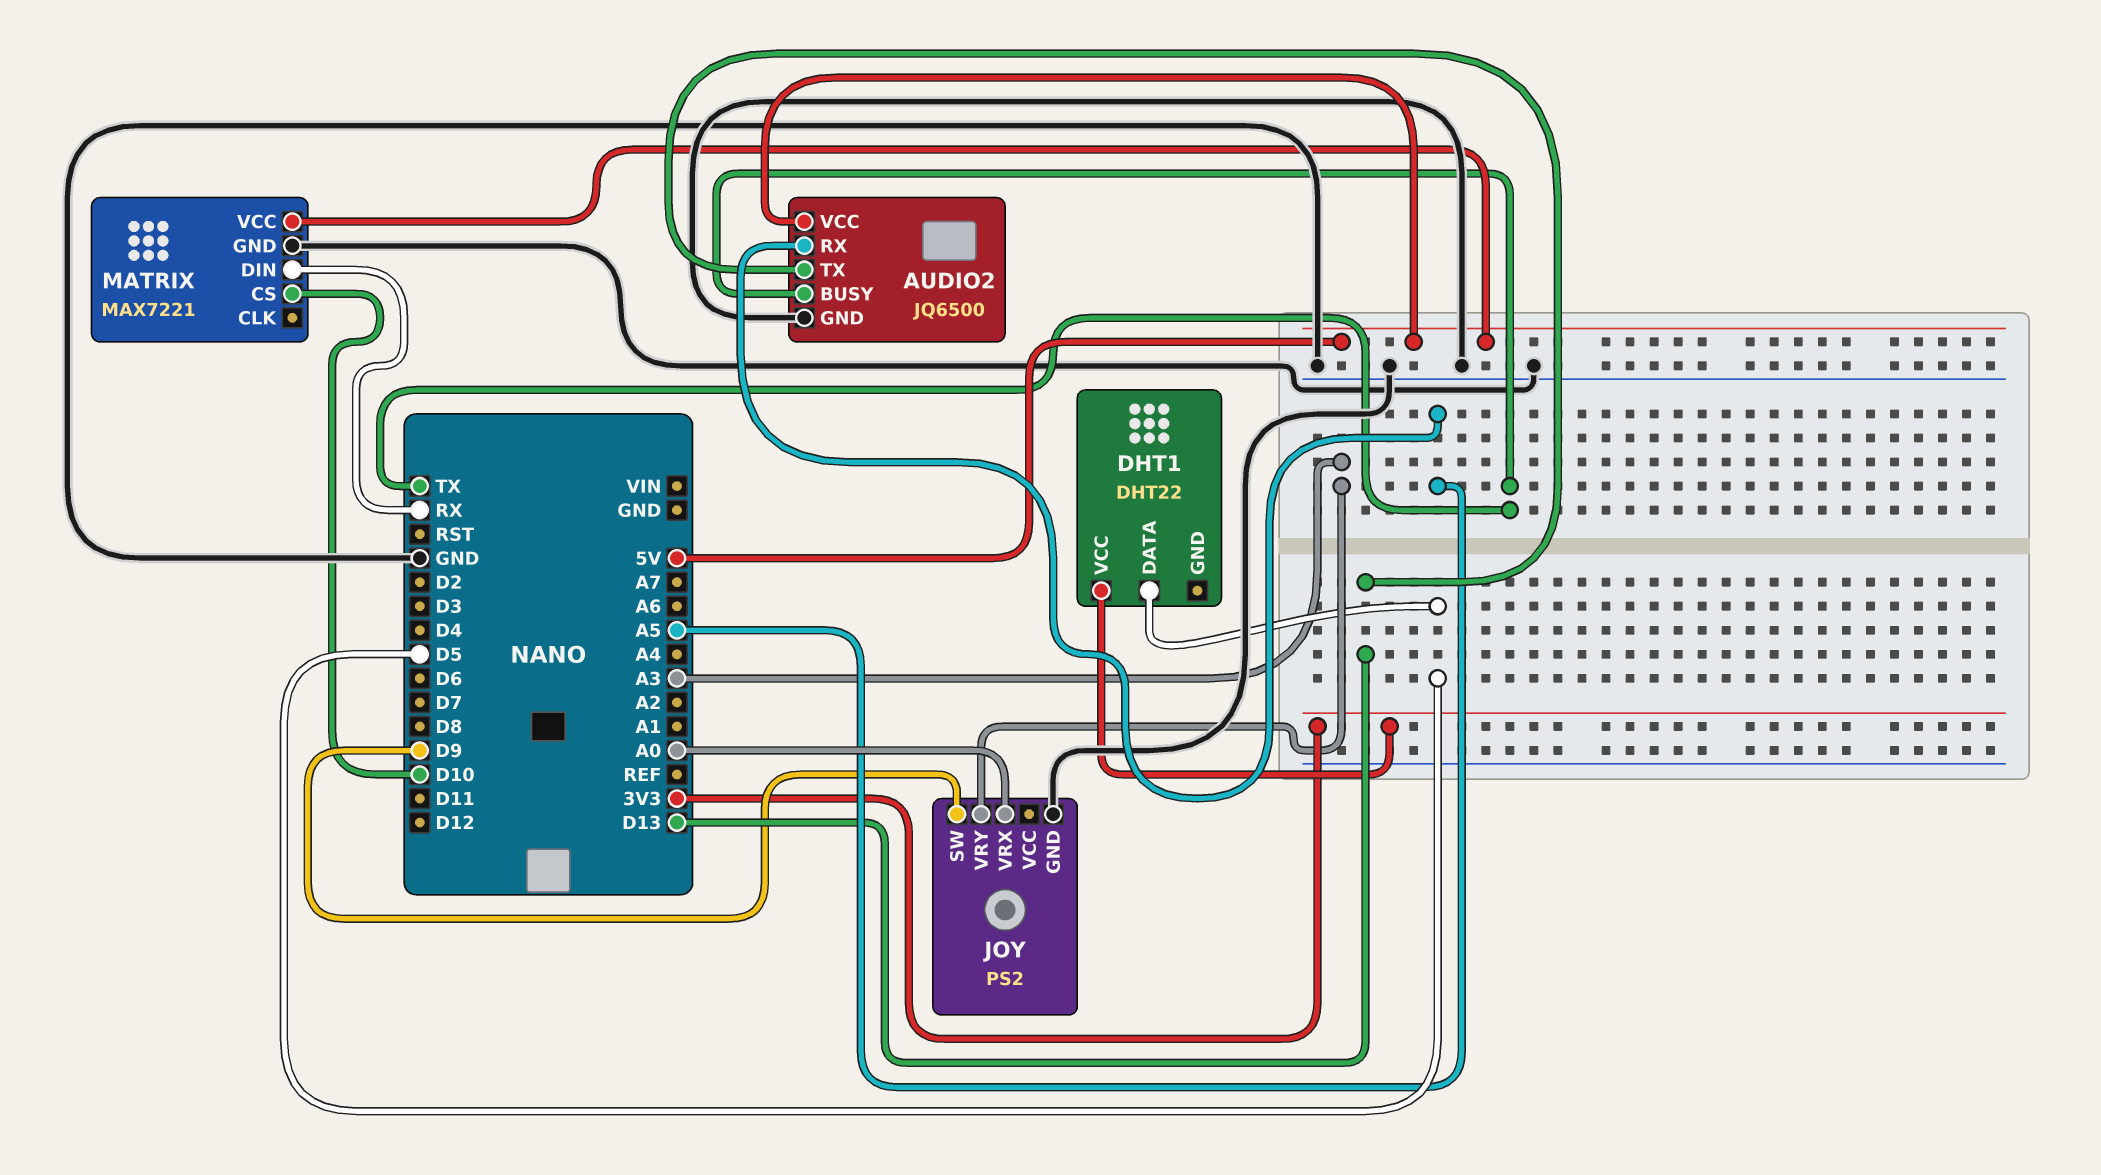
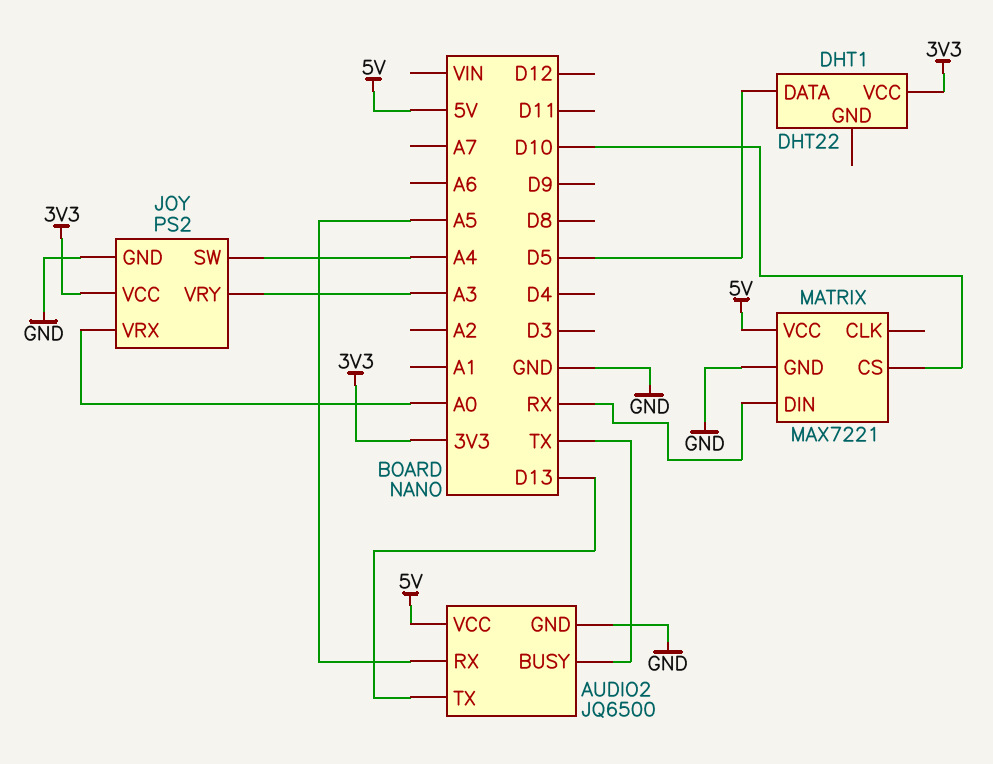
JOY pin SW: D9 -> A4
JOY pin VCC: none -> 3V3

